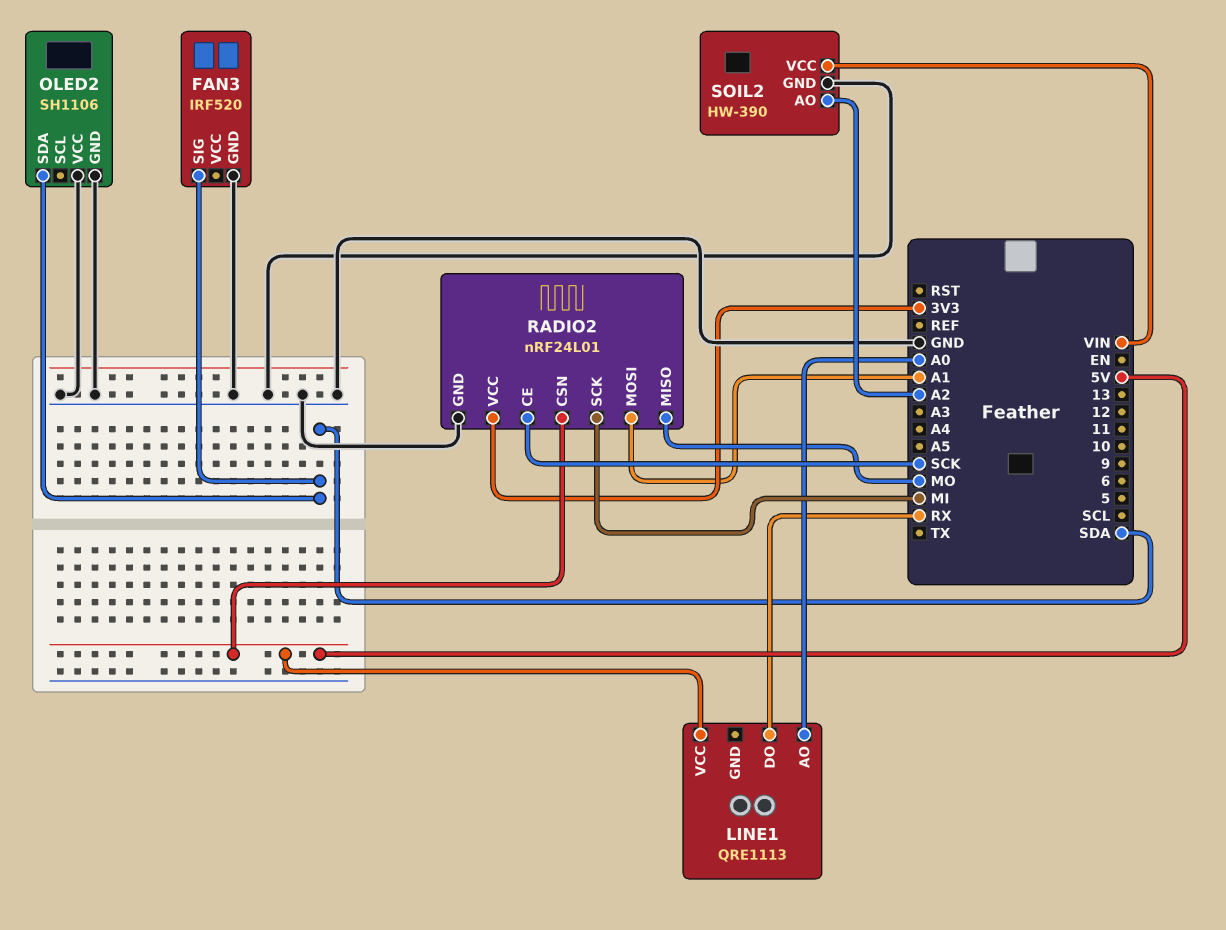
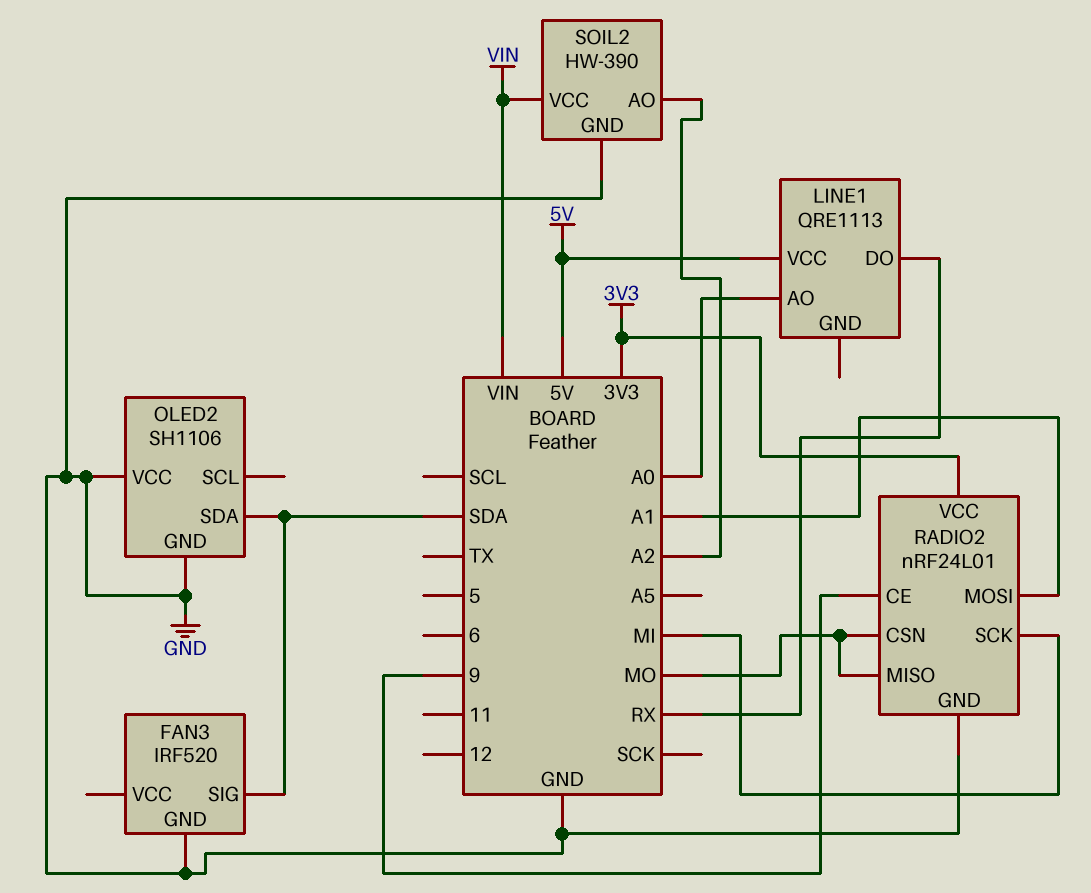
RADIO2 pin CE: SCK -> 9
RADIO2 pin CSN: 5V -> MO

